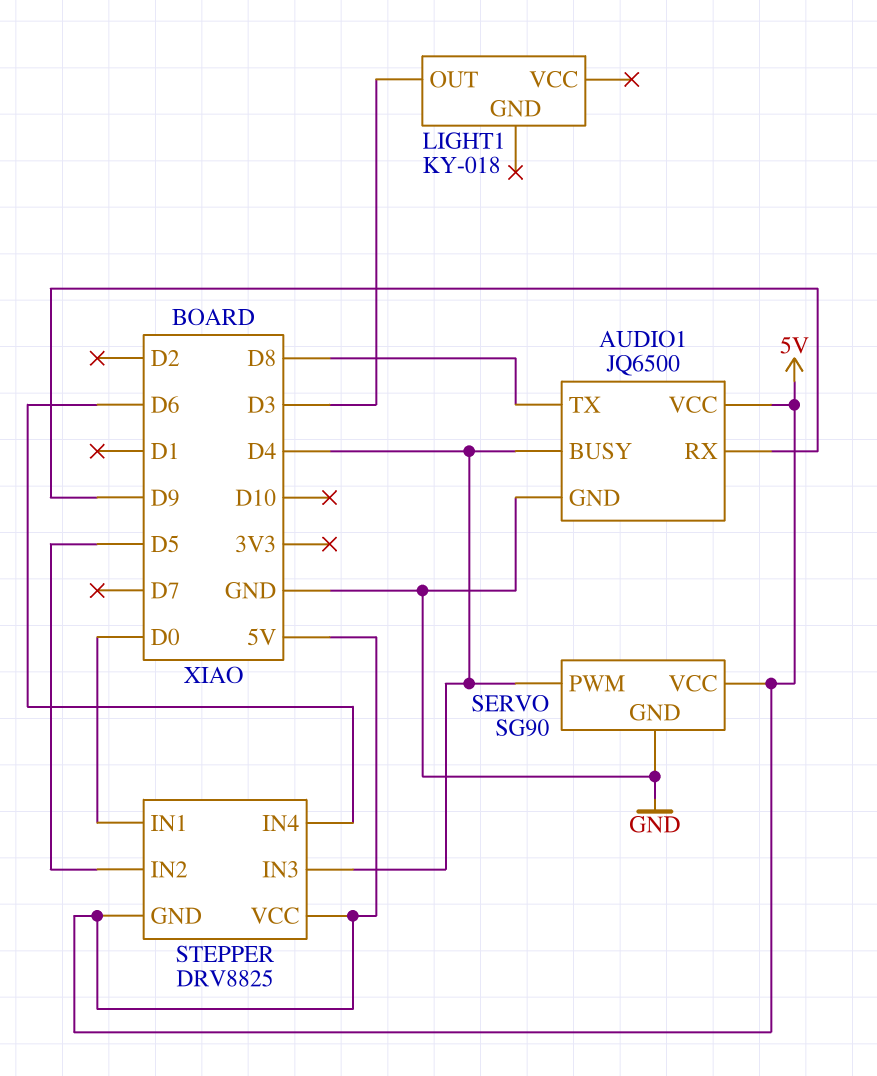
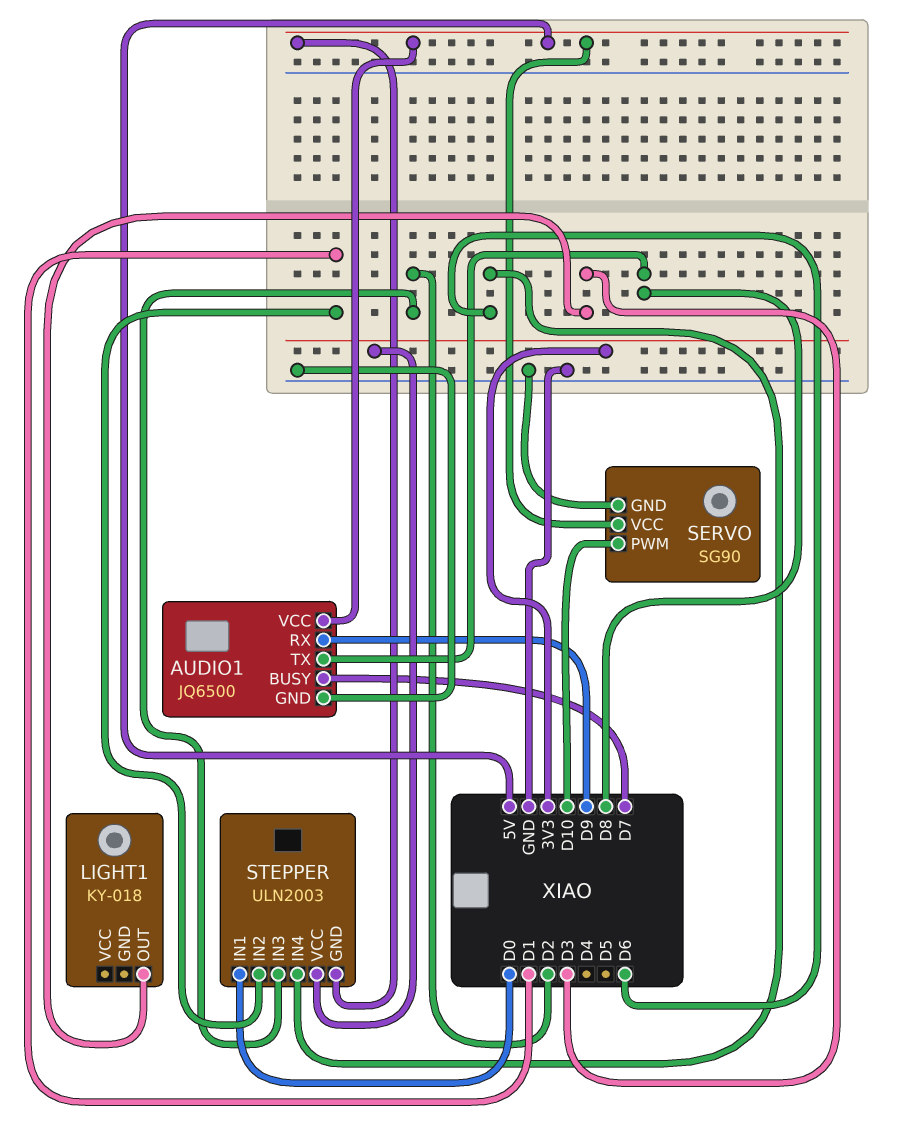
AUDIO1 pin BUSY: D4 -> D7
SERVO pin PWM: D4 -> D10
STEPPER: DRV8825 -> ULN2003
STEPPER pin IN2: D5 -> D1
STEPPER pin IN3: D4 -> D2
STEPPER pin VCC: 5V -> 3V3

